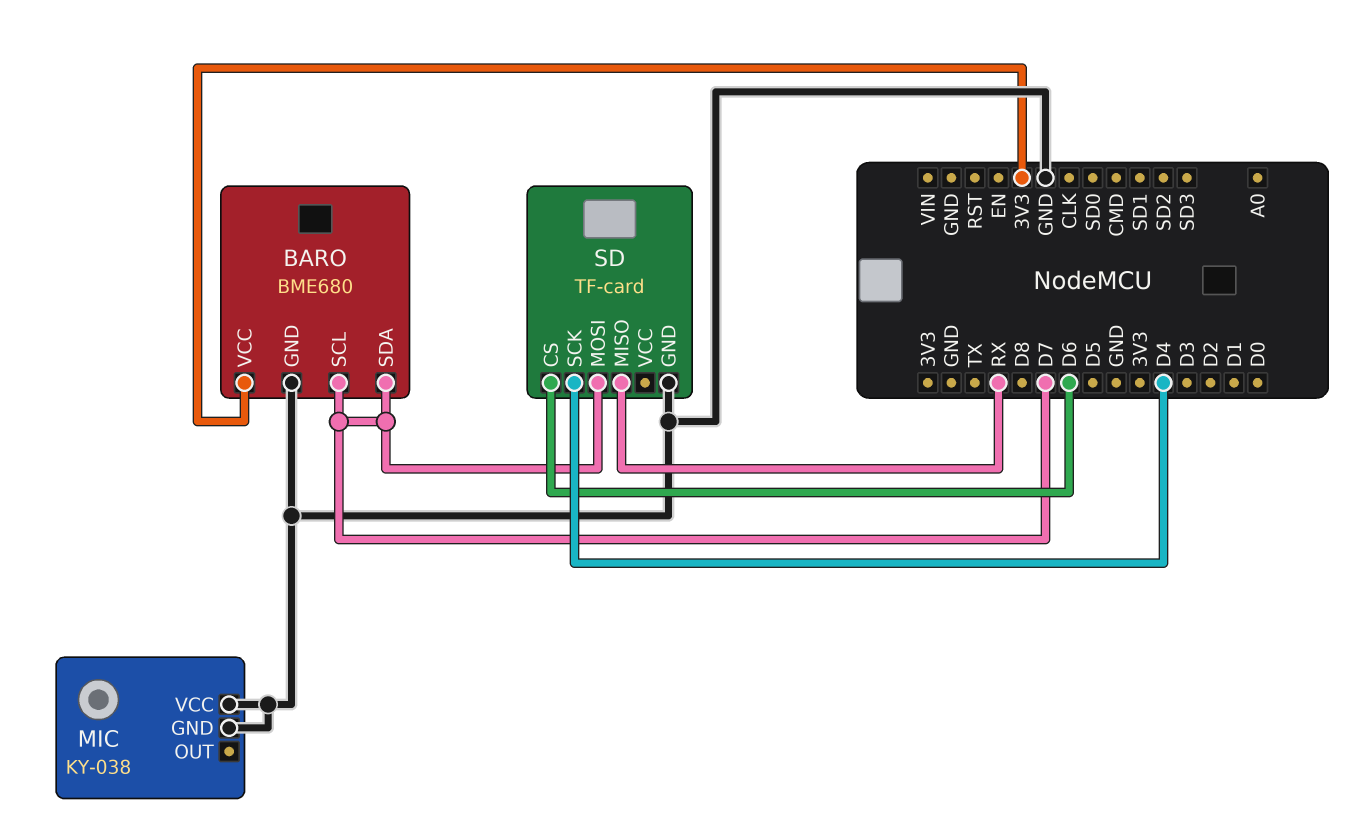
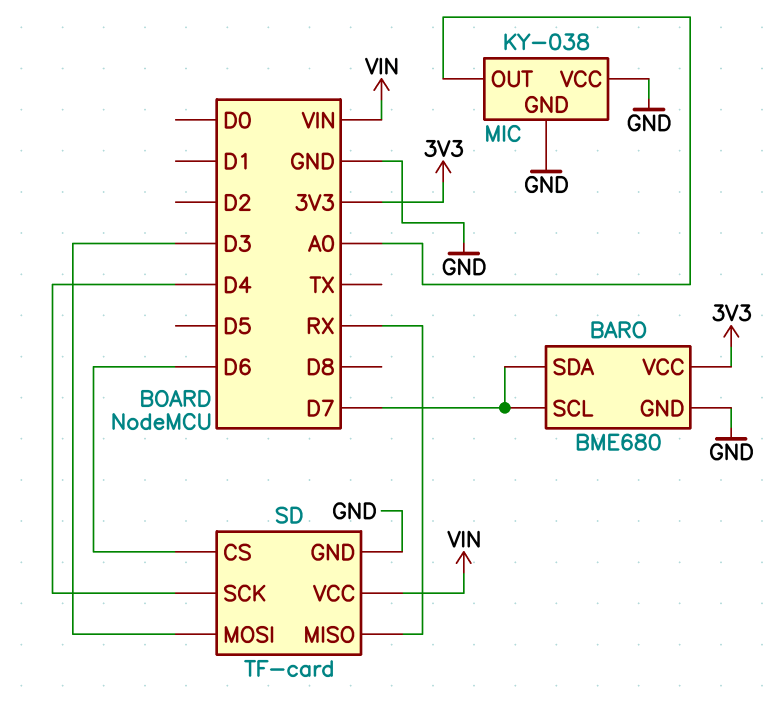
MIC pin OUT: none -> A0
SD pin MOSI: D7 -> D3
SD pin VCC: none -> VIN

